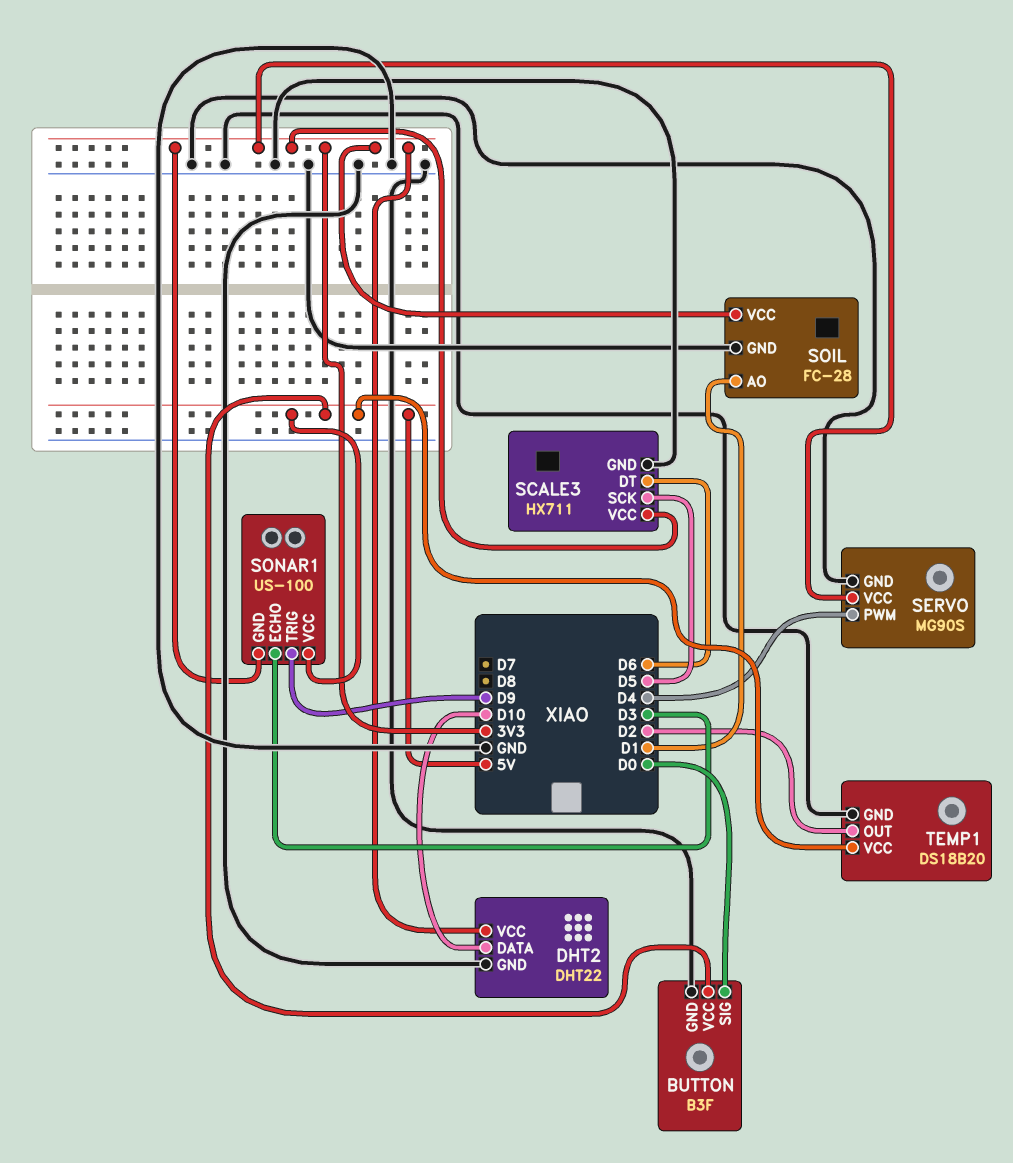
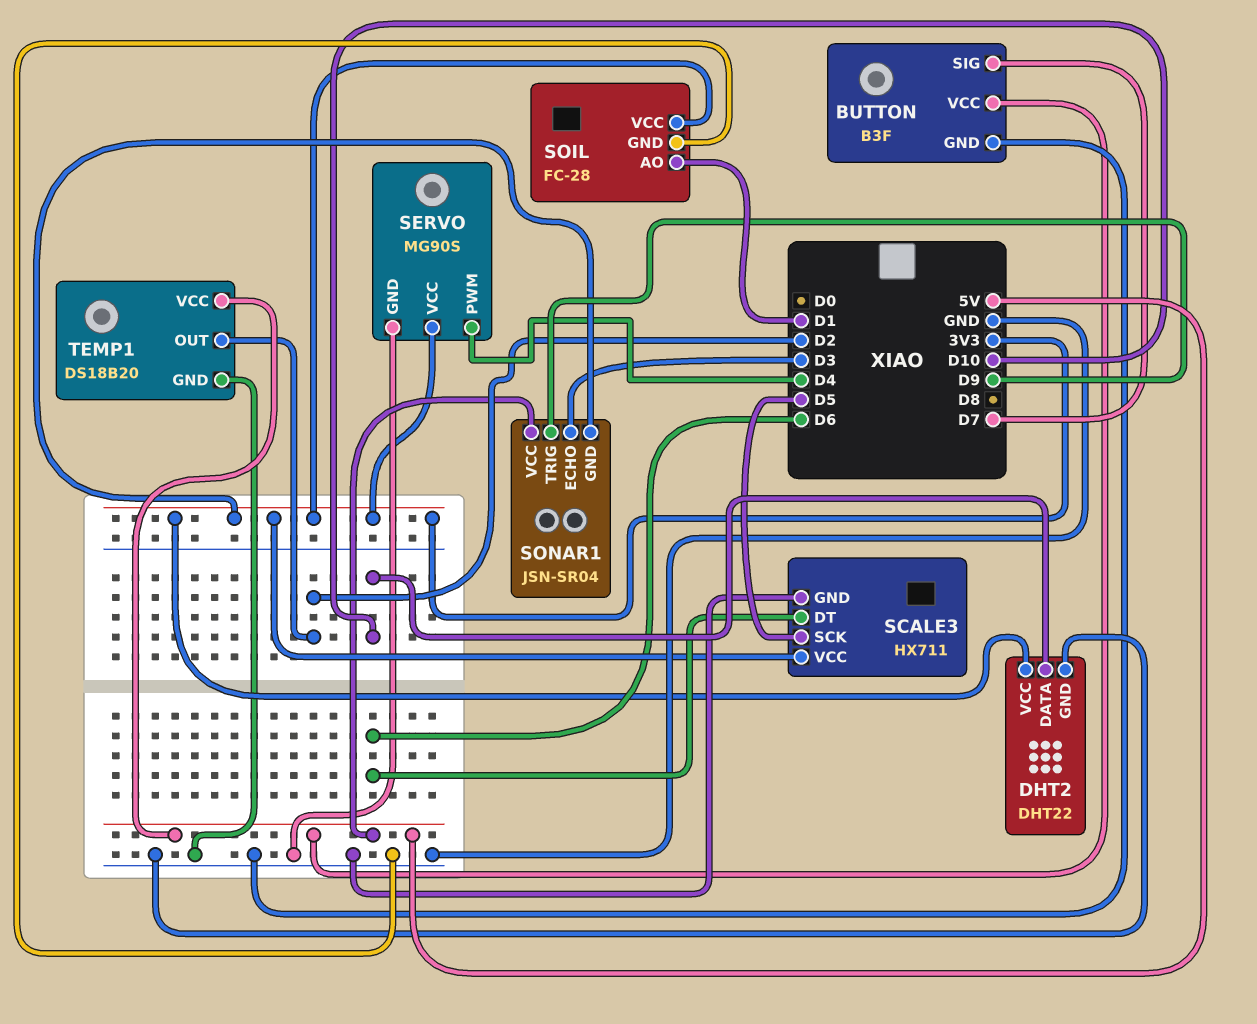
BUTTON pin SIG: D0 -> D7
SONAR1: US-100 -> JSN-SR04

